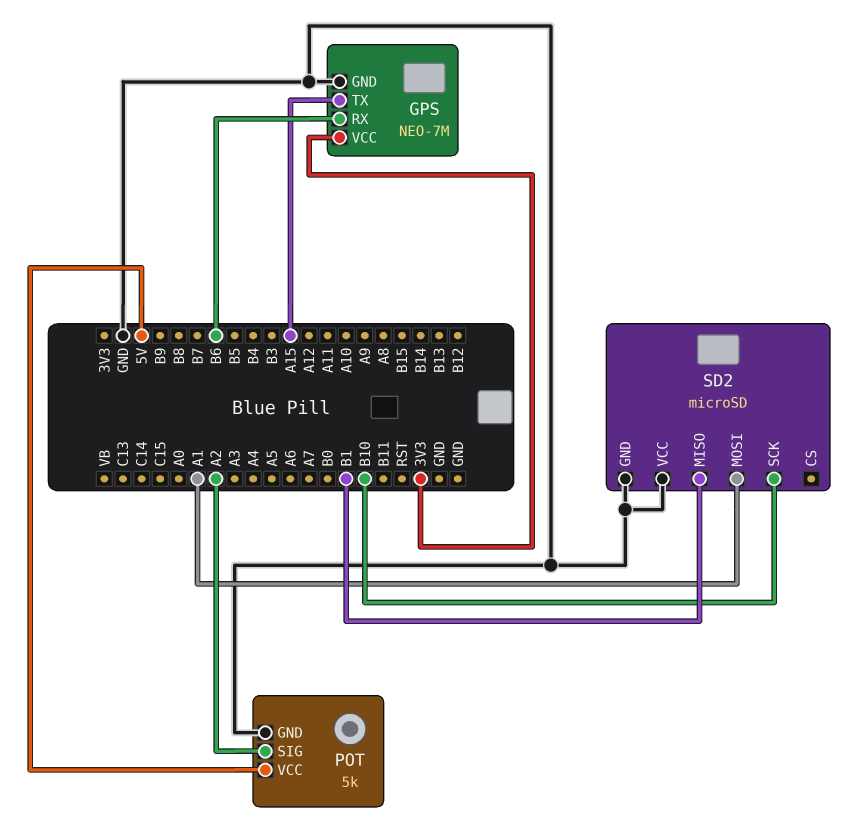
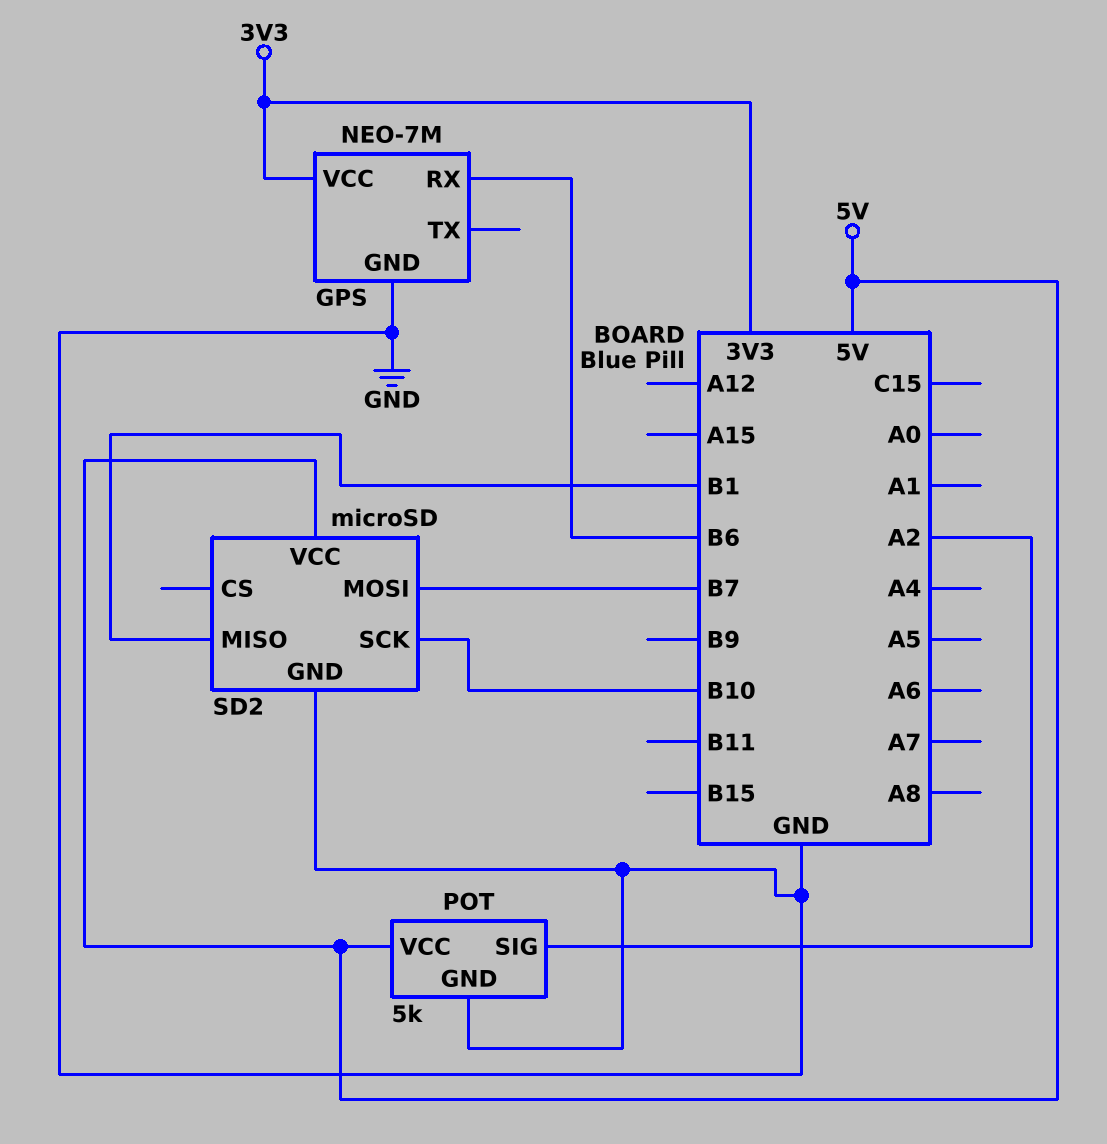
GPS pin TX: A15 -> none
SD2 pin MOSI: A1 -> B7
SD2 pin VCC: GND -> 5V

